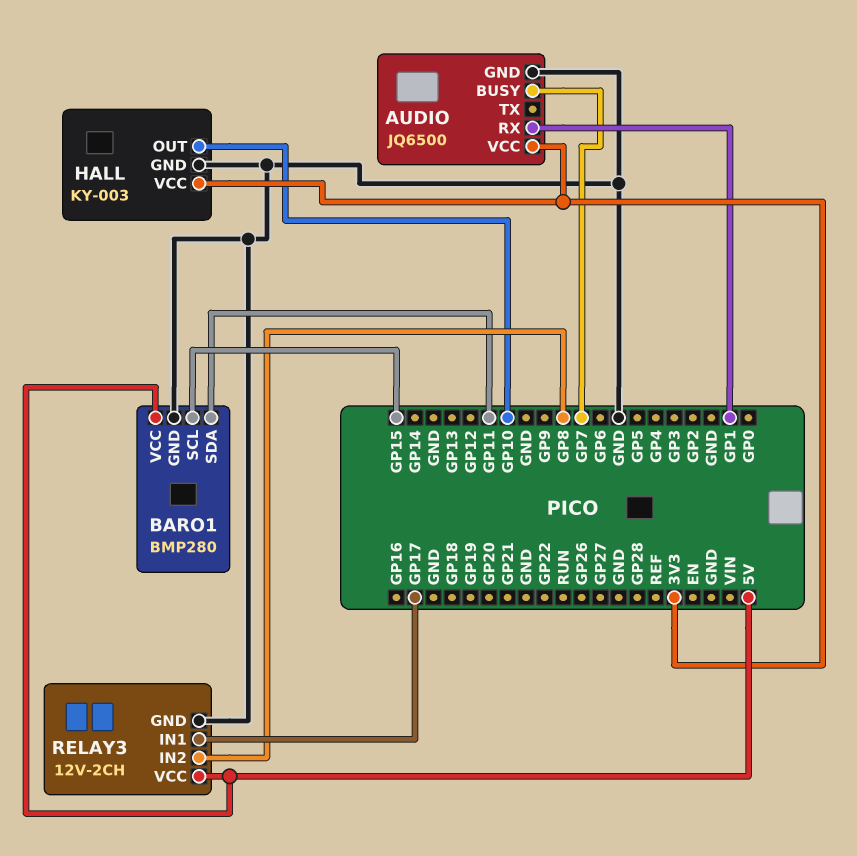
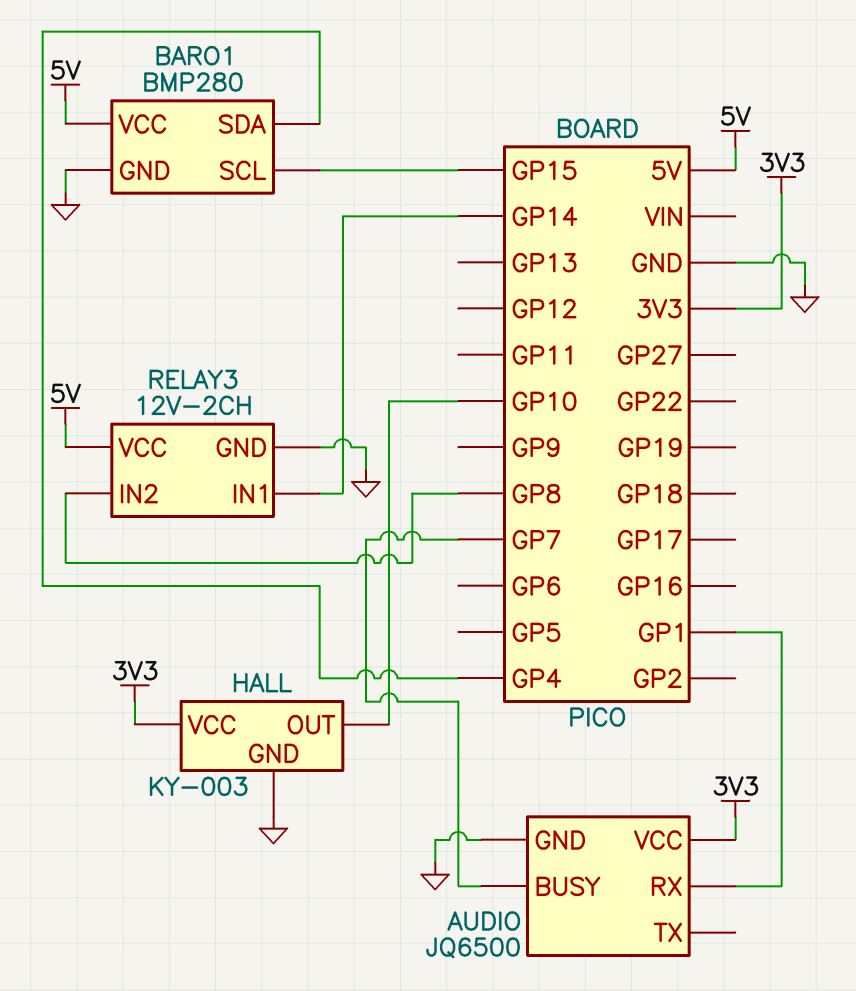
BARO1 pin SDA: GP11 -> GP4
RELAY3 pin IN1: GP17 -> GP14

